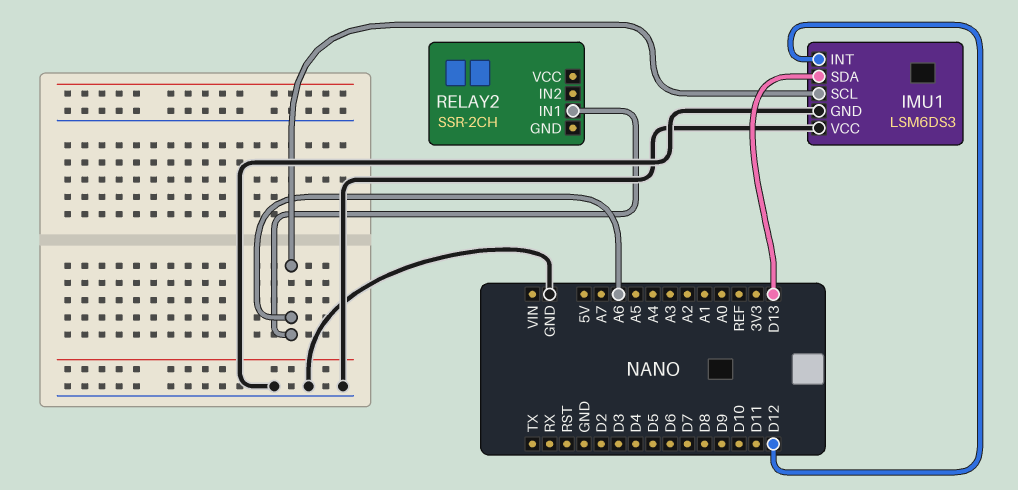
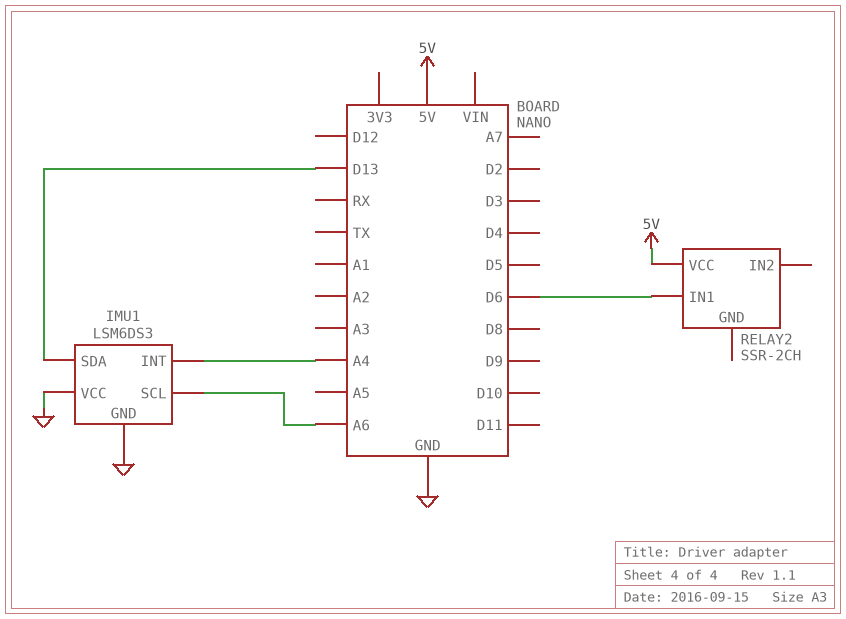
IMU1 pin INT: D12 -> A4
RELAY2 pin IN1: A6 -> D6
RELAY2 pin VCC: none -> 5V

